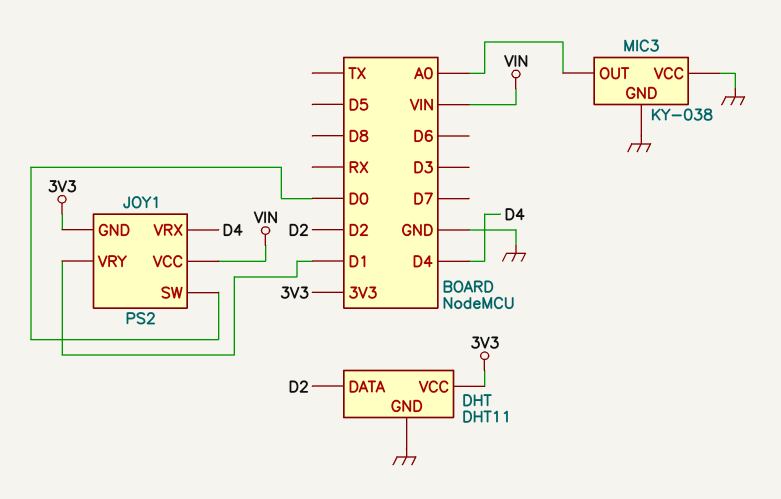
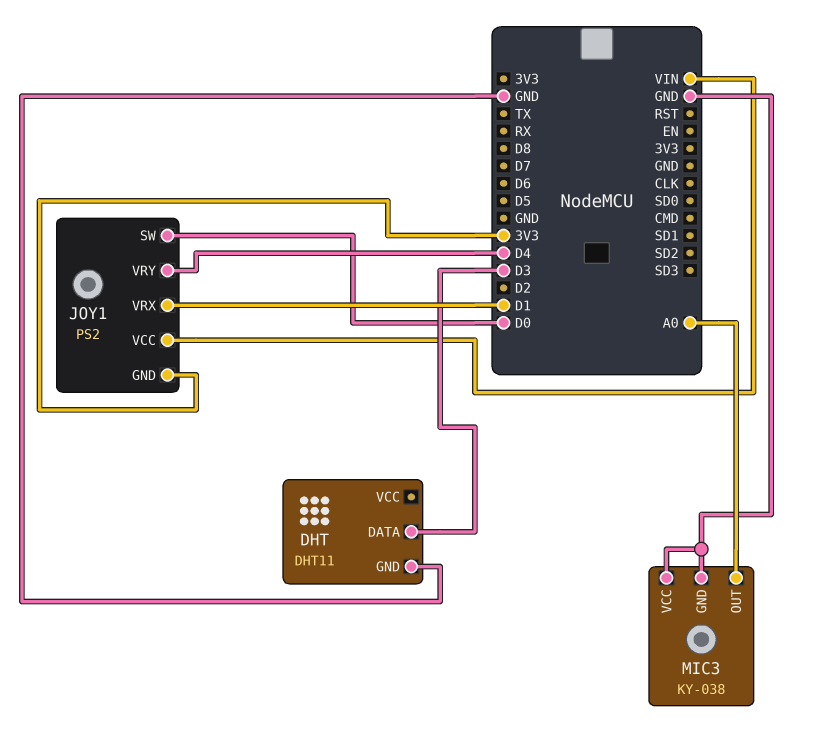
DHT pin DATA: D2 -> D3
DHT pin VCC: 3V3 -> none
JOY1 pin VRX: D4 -> D1
JOY1 pin VRY: D1 -> D4

